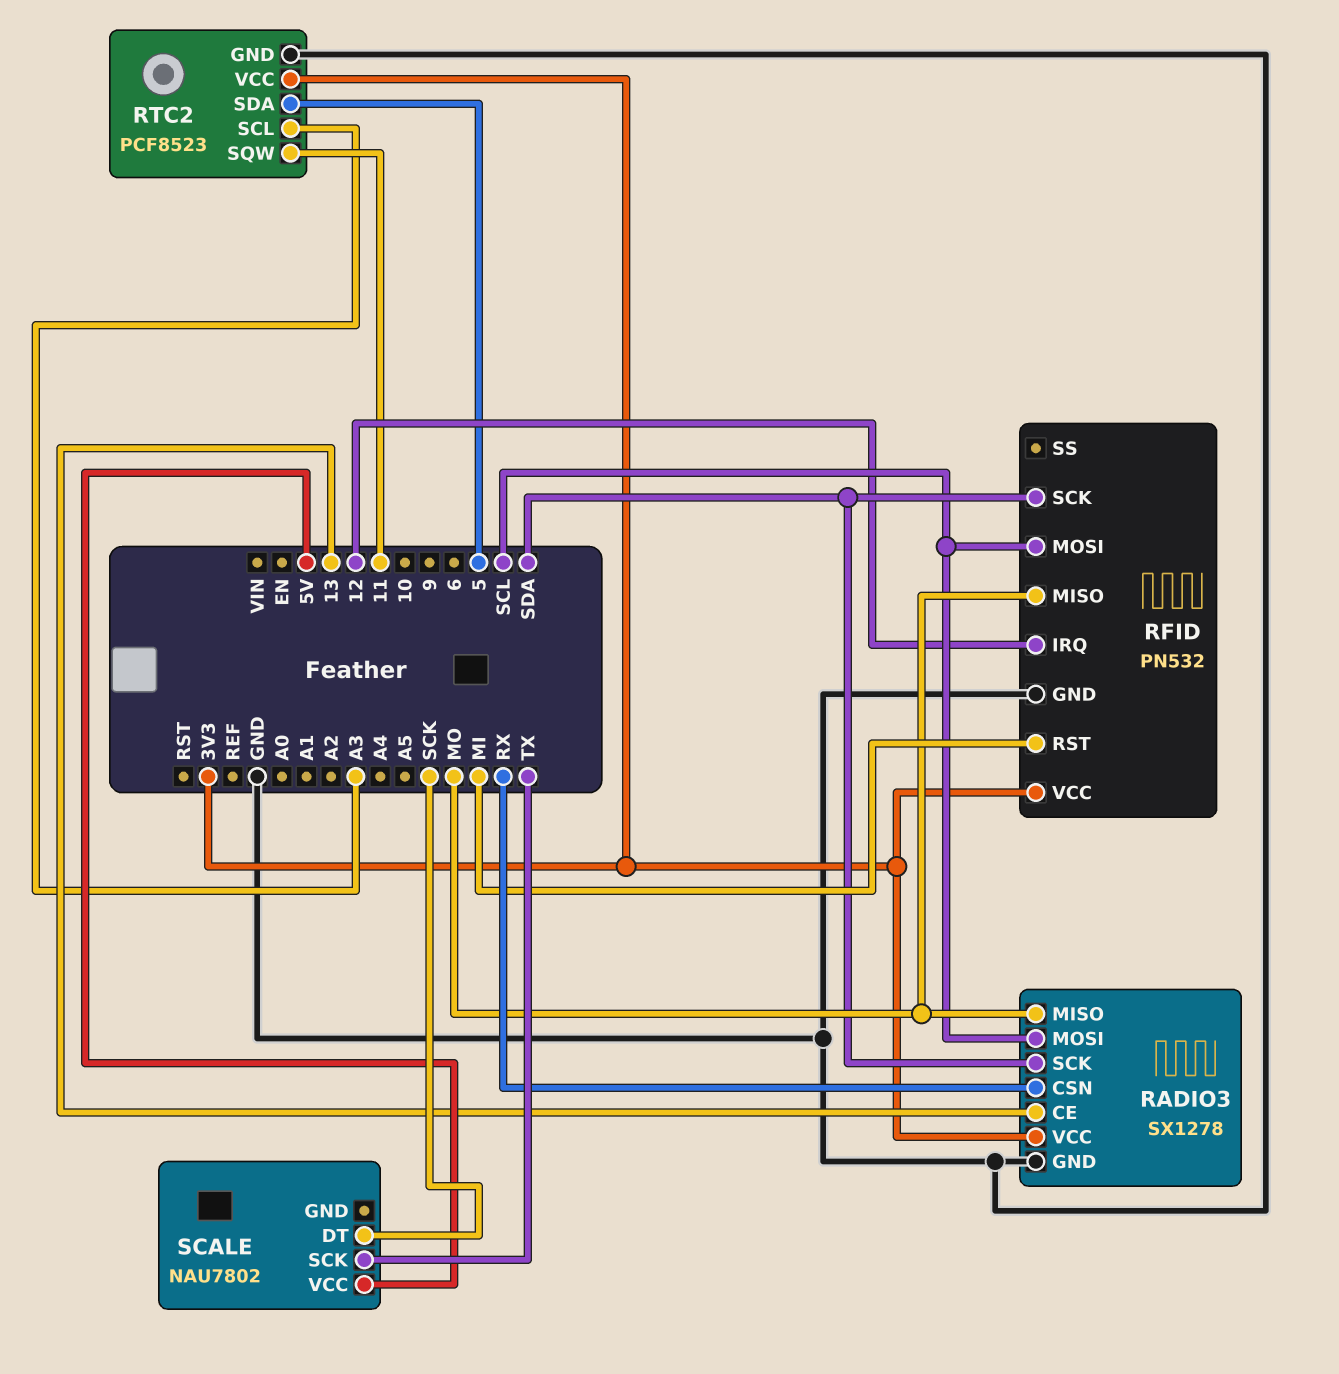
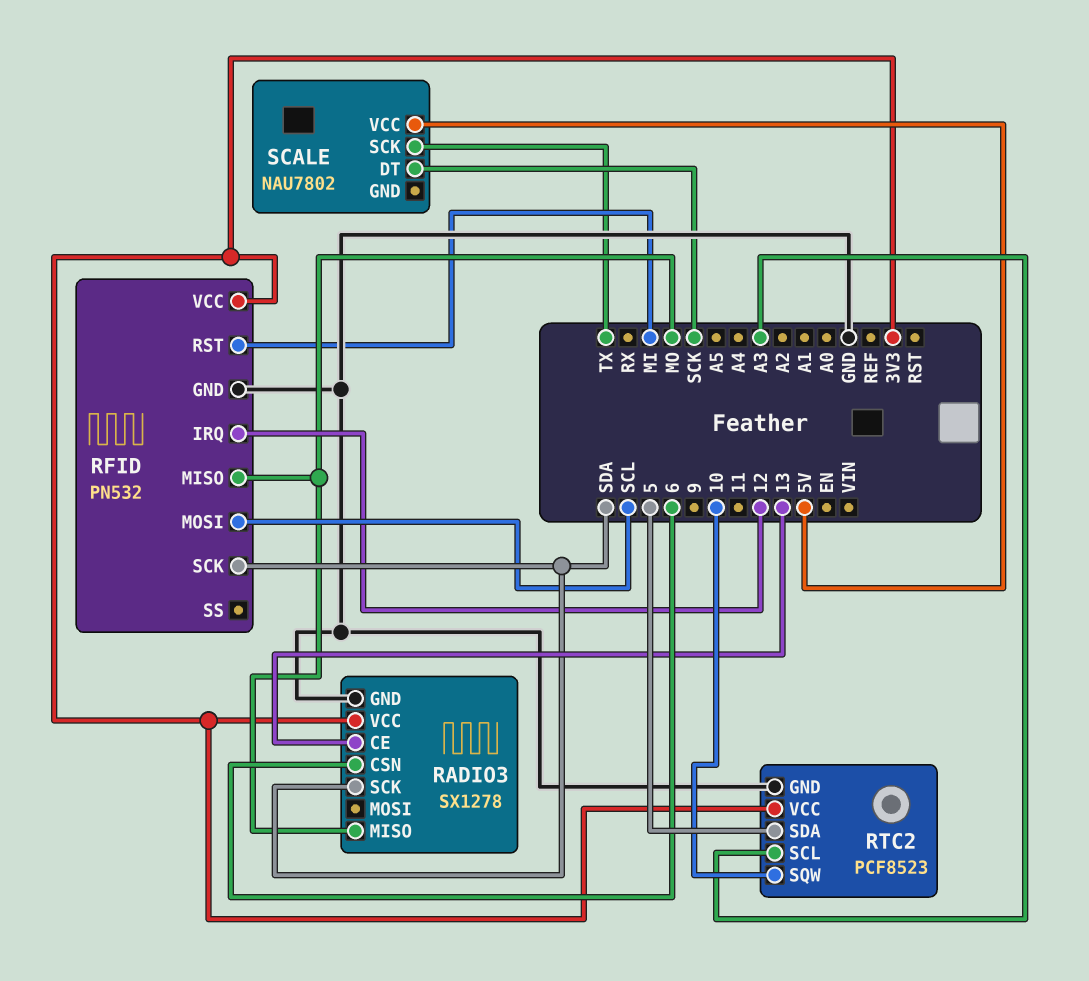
RADIO3 pin CSN: RX -> 6
RADIO3 pin MOSI: SCL -> none
RTC2 pin SQW: 11 -> 10

